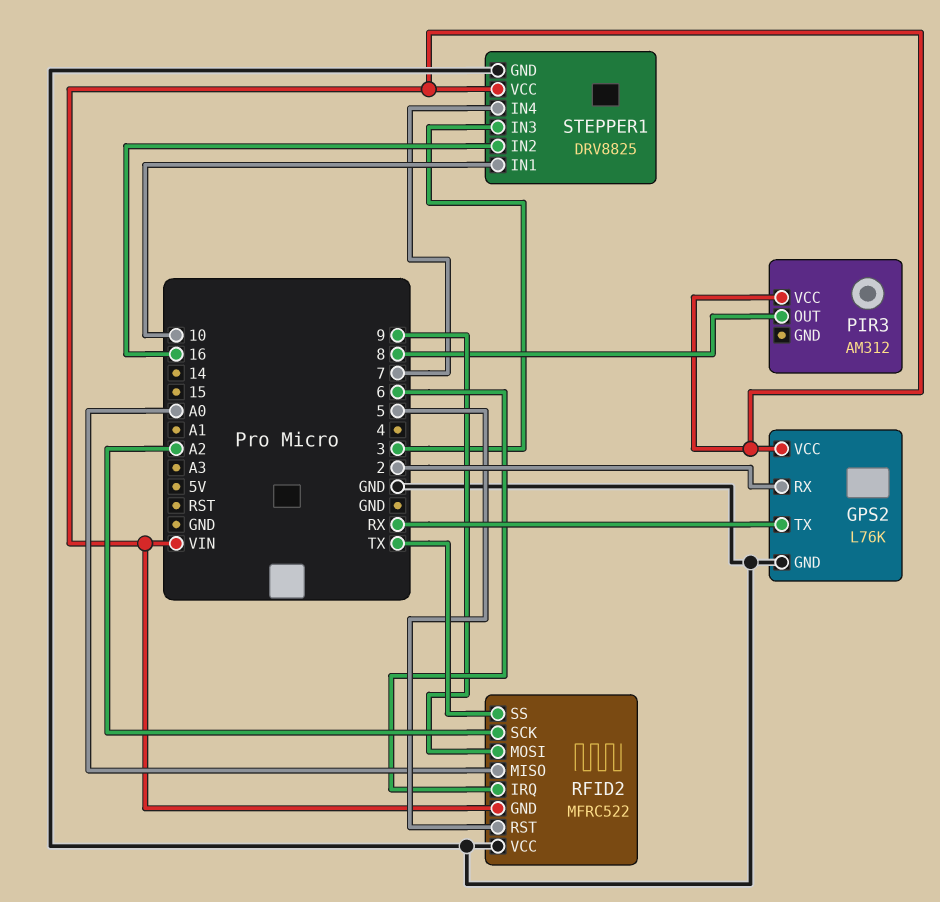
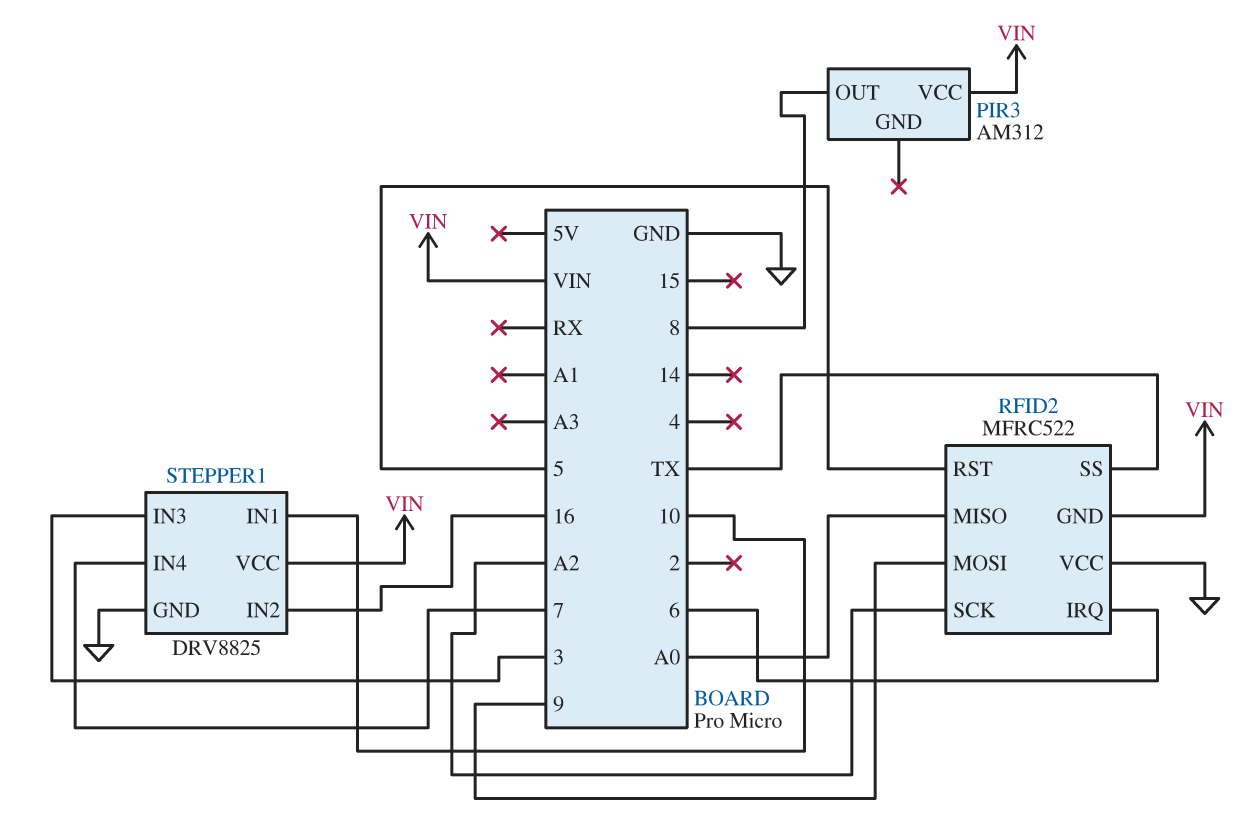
GPS2: L76K -> none
GPS2 pin GND: GND -> none
GPS2 pin RX: 2 -> none
GPS2 pin TX: RX -> none
GPS2 pin VCC: VIN -> none

